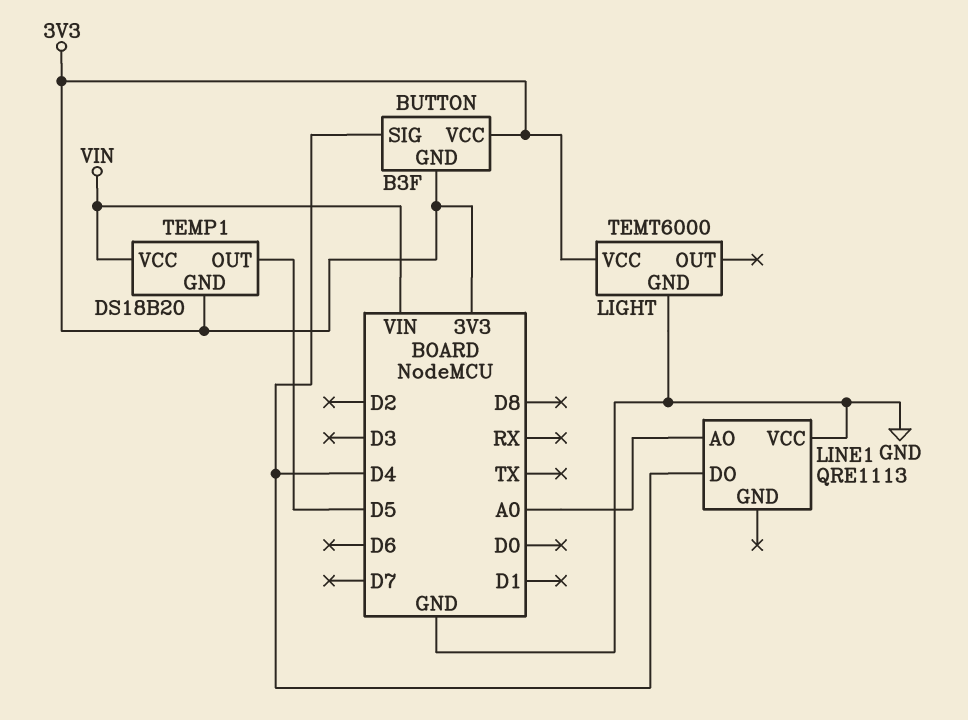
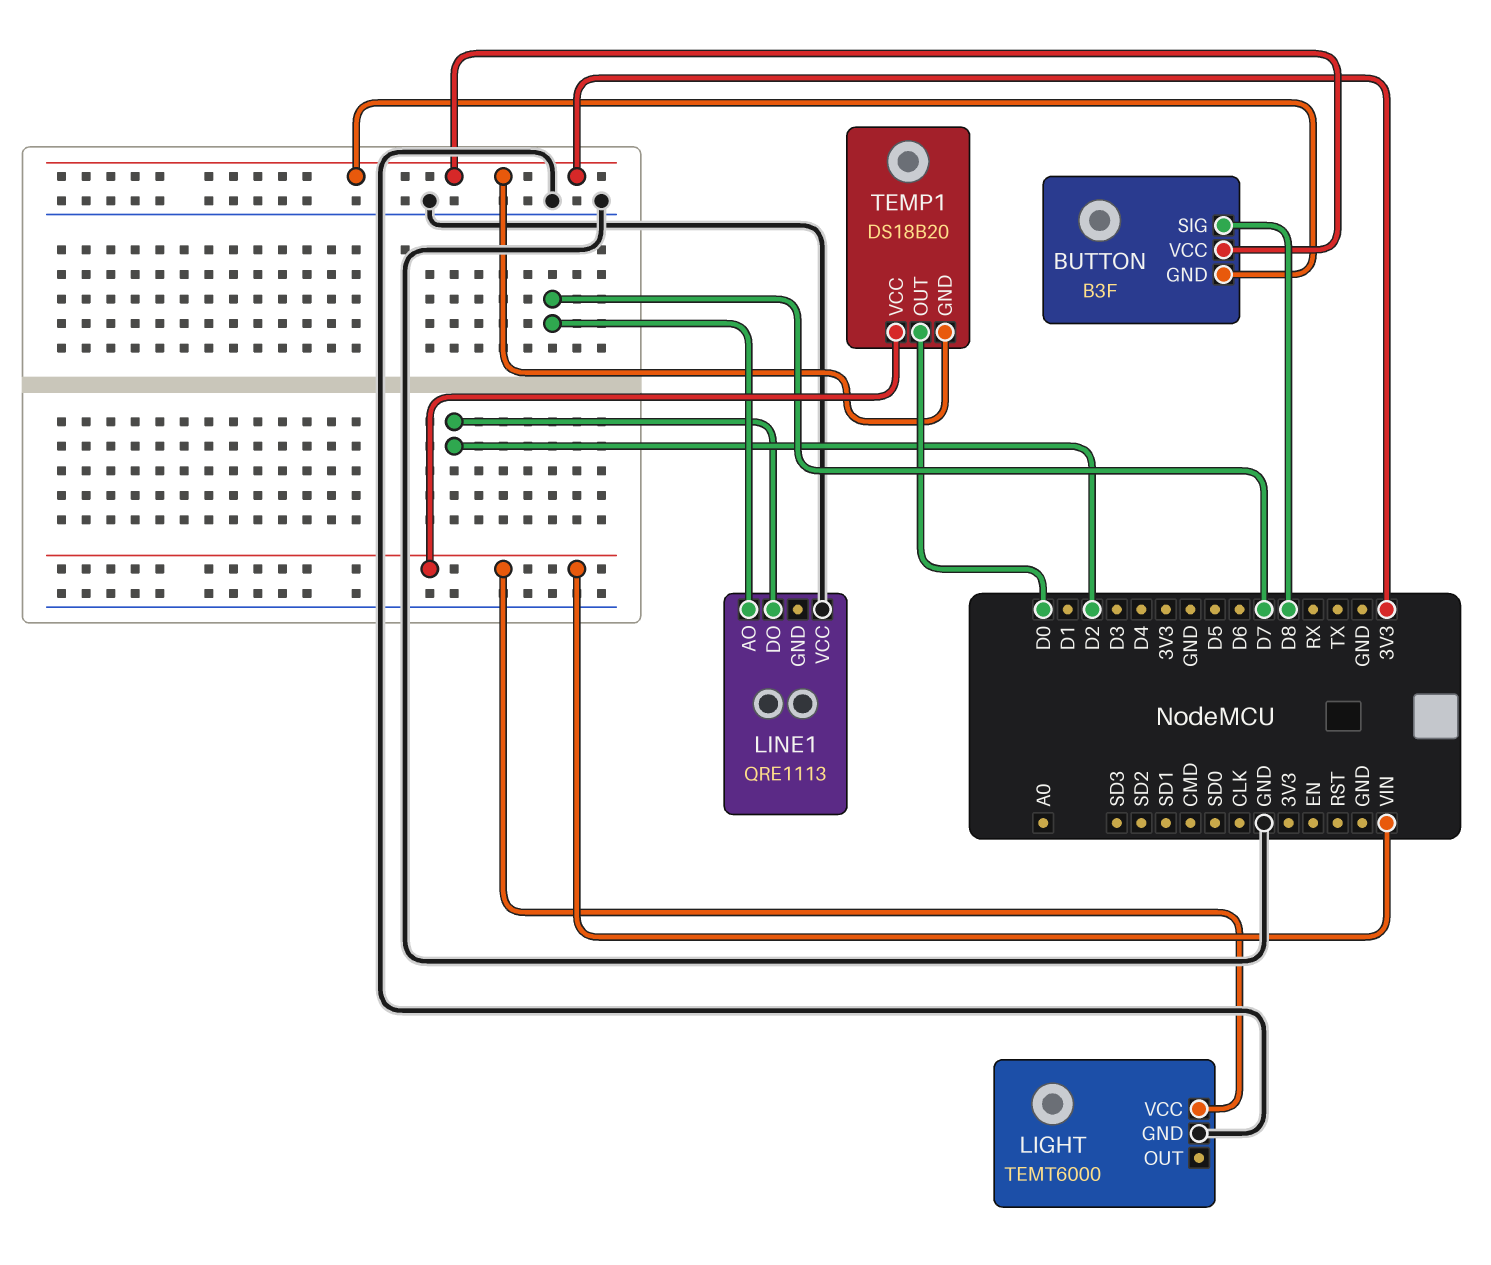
BUTTON pin SIG: D4 -> D8
LIGHT pin VCC: 3V3 -> VIN
LINE1 pin AO: A0 -> D7
LINE1 pin DO: D4 -> D2
TEMP1 pin OUT: D5 -> D0

